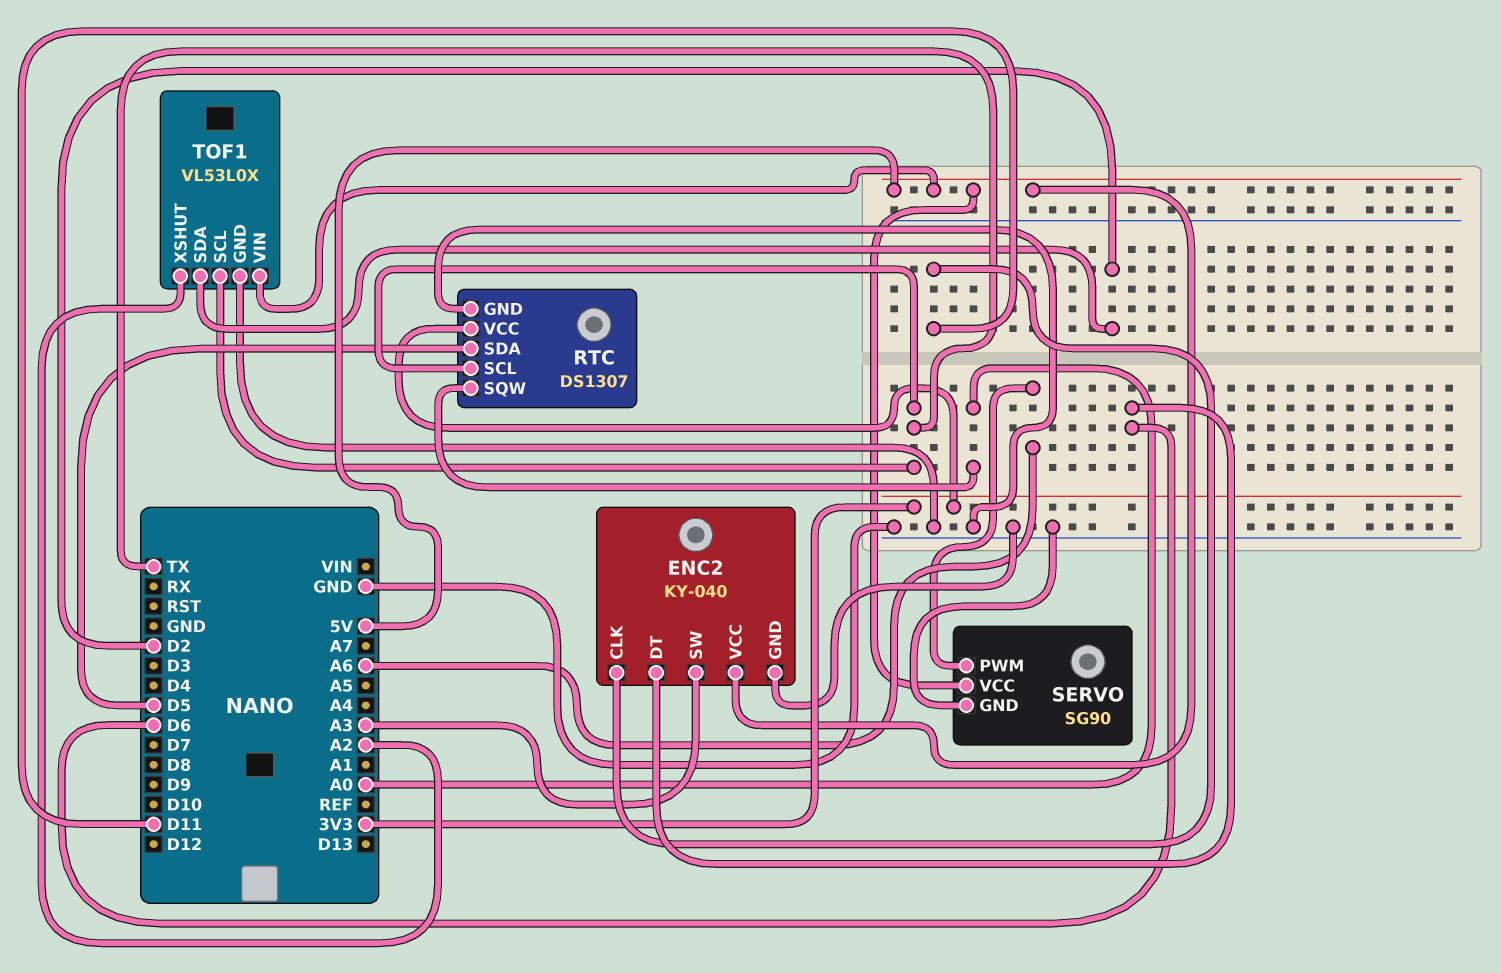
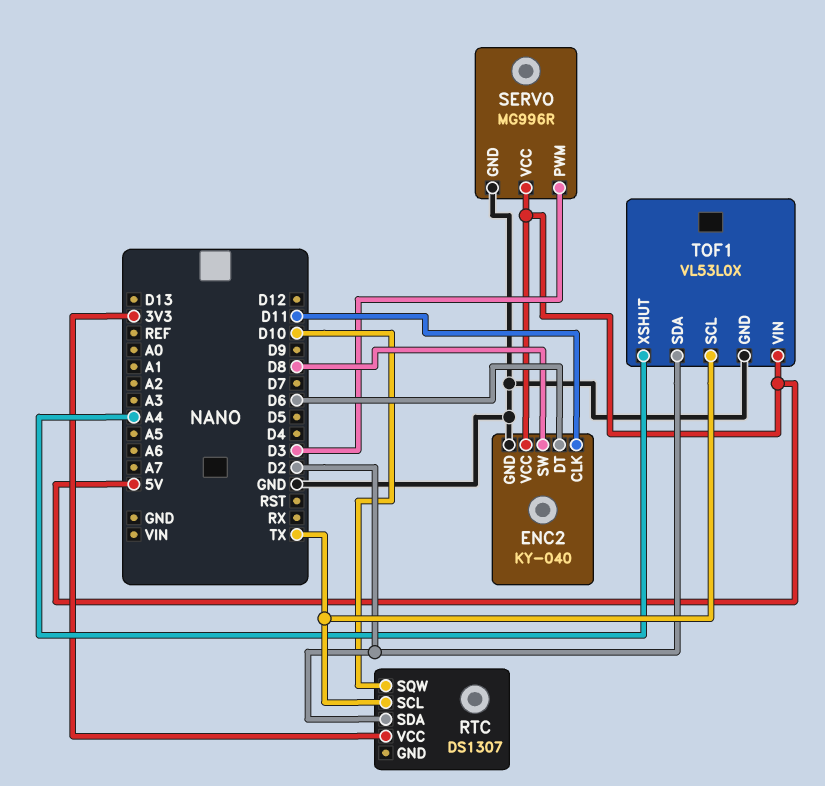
ENC2 pin SW: A3 -> D8
RTC pin GND: GND -> none
RTC pin SDA: D5 -> D2
RTC pin SQW: A0 -> D10
SERVO: SG90 -> MG996R
SERVO pin PWM: A6 -> D3
TOF1 pin XSHUT: A2 -> A4

